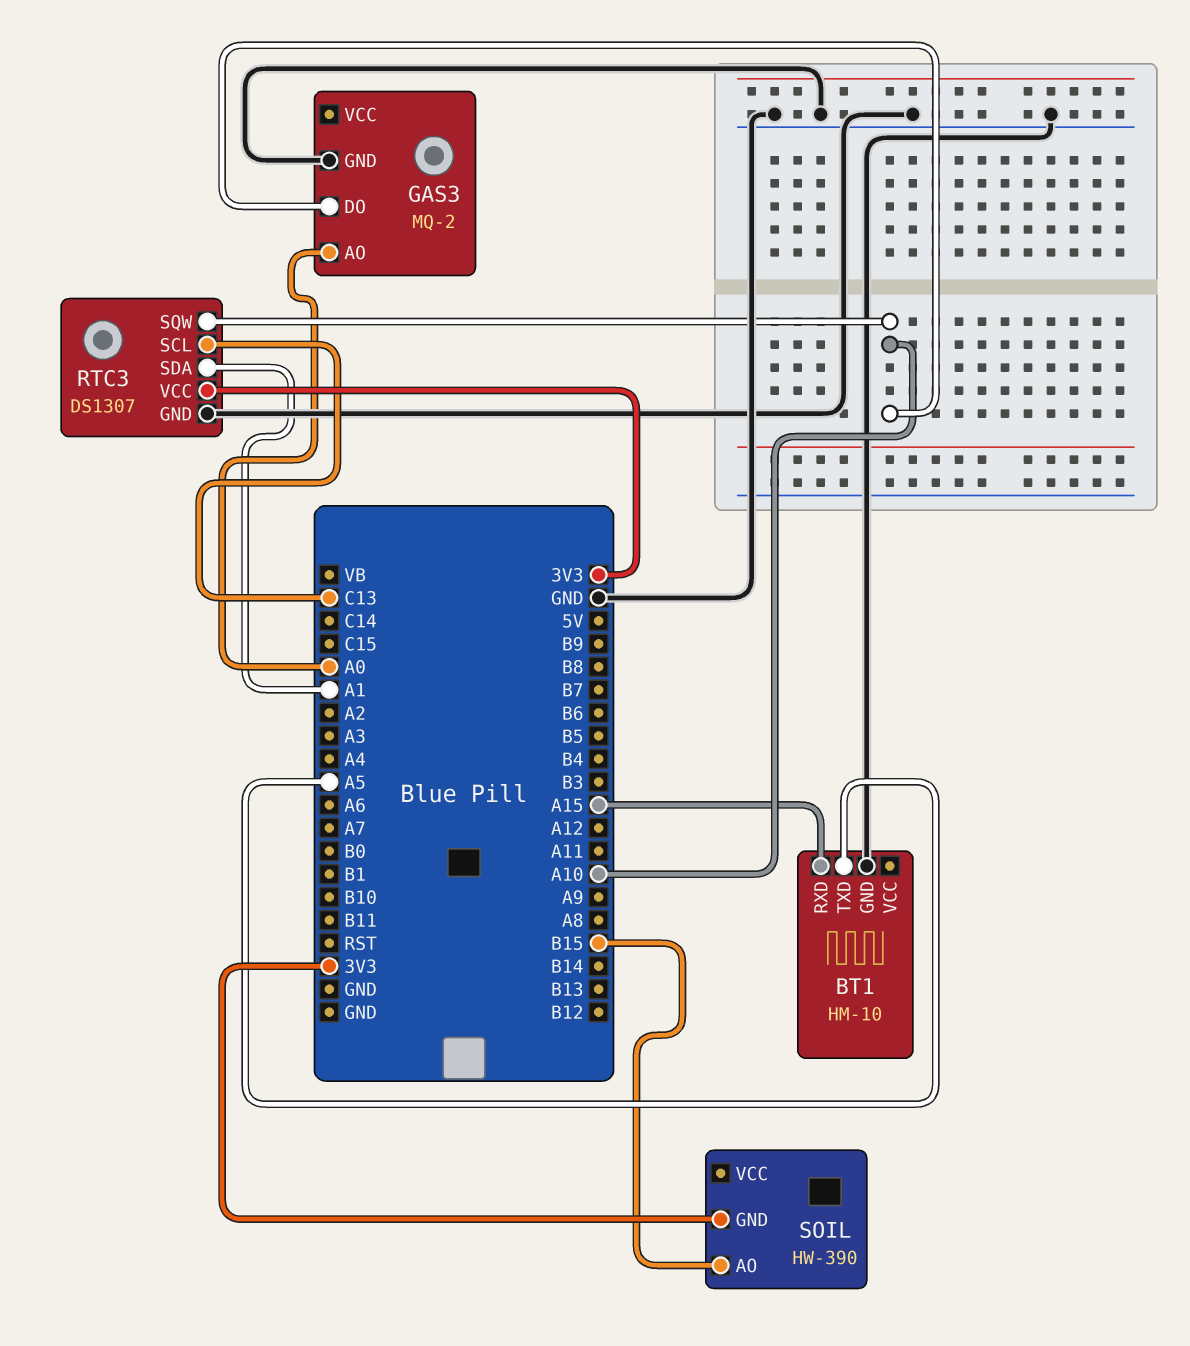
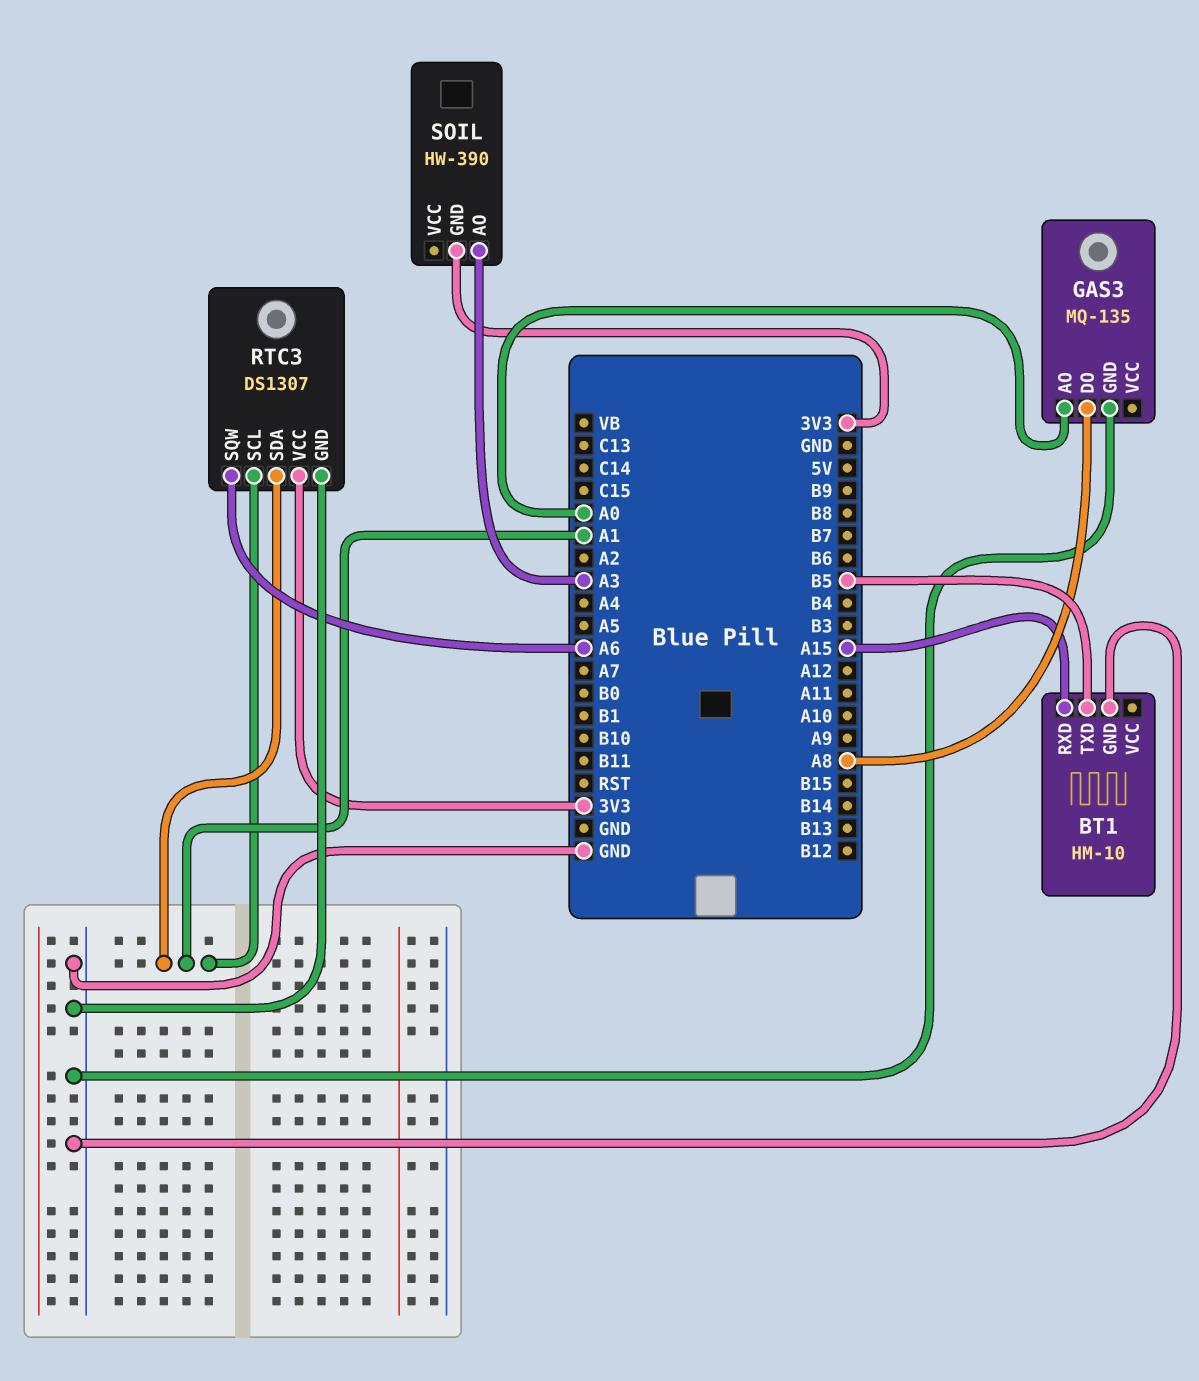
BT1 pin TXD: A5 -> B5
GAS3: MQ-2 -> MQ-135
GAS3 pin DO: A10 -> A8
RTC3 pin SCL: C13 -> A1
RTC3 pin SQW: A10 -> A6
SOIL pin AO: B15 -> A3

